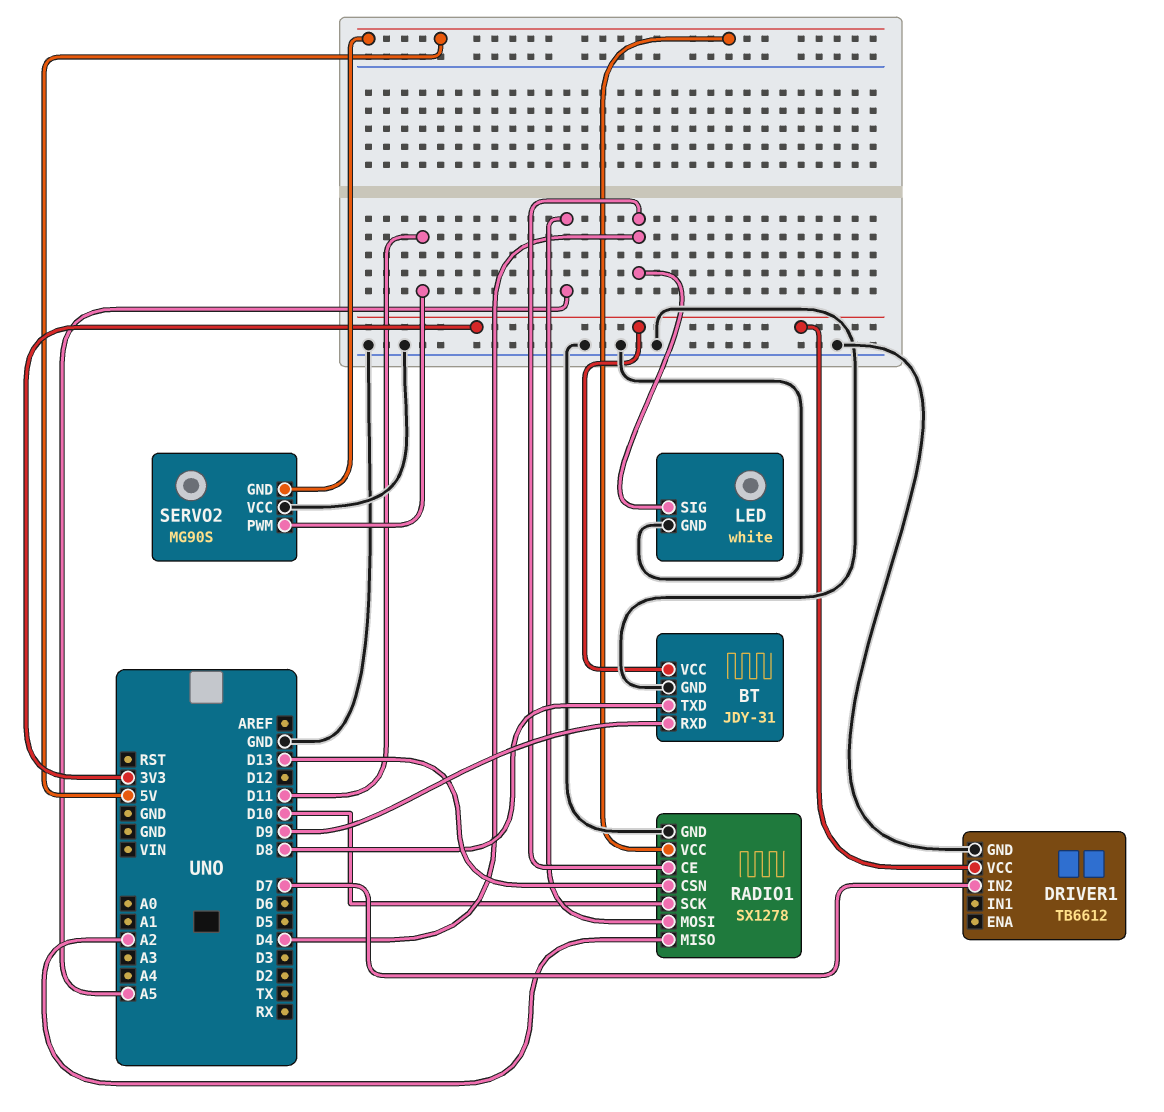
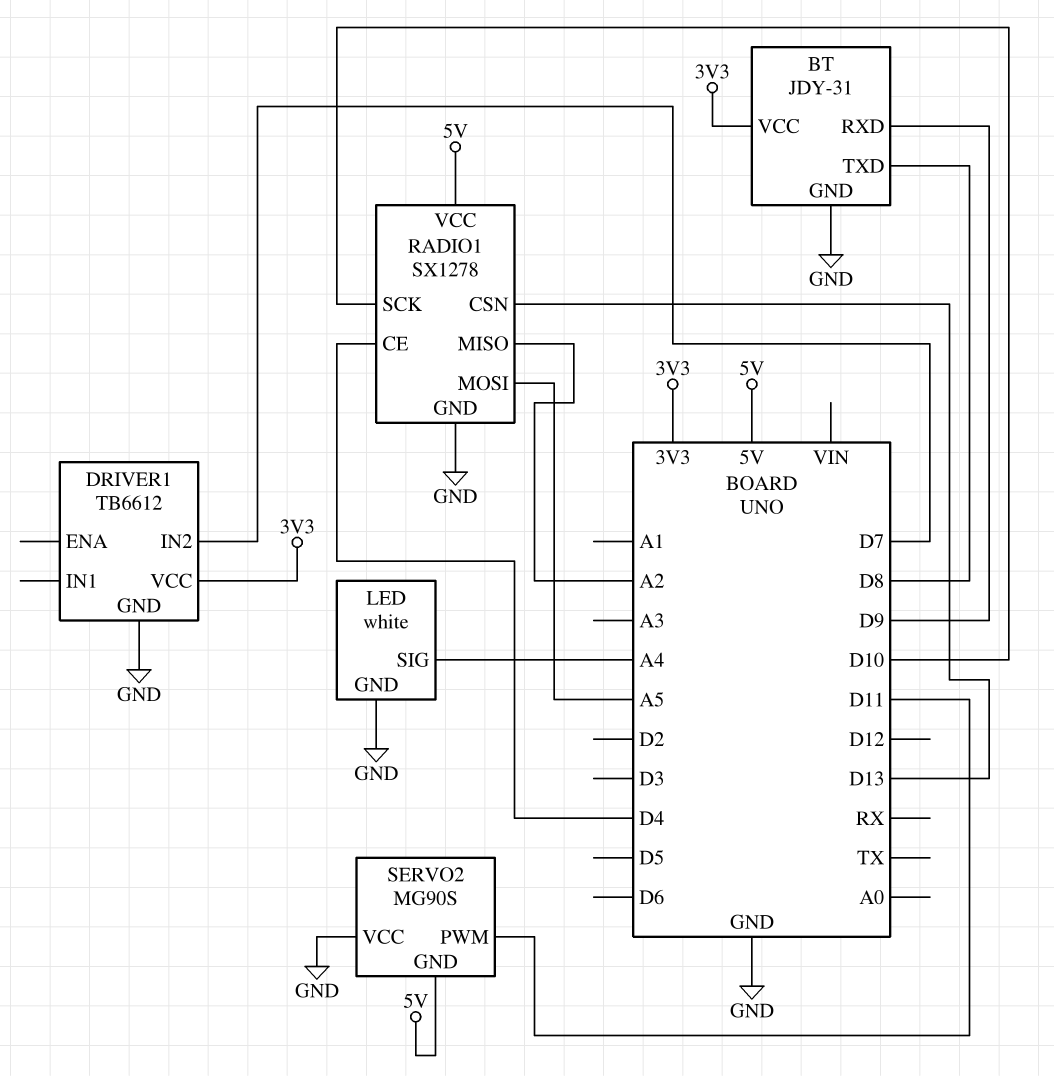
LED pin SIG: D4 -> A4

